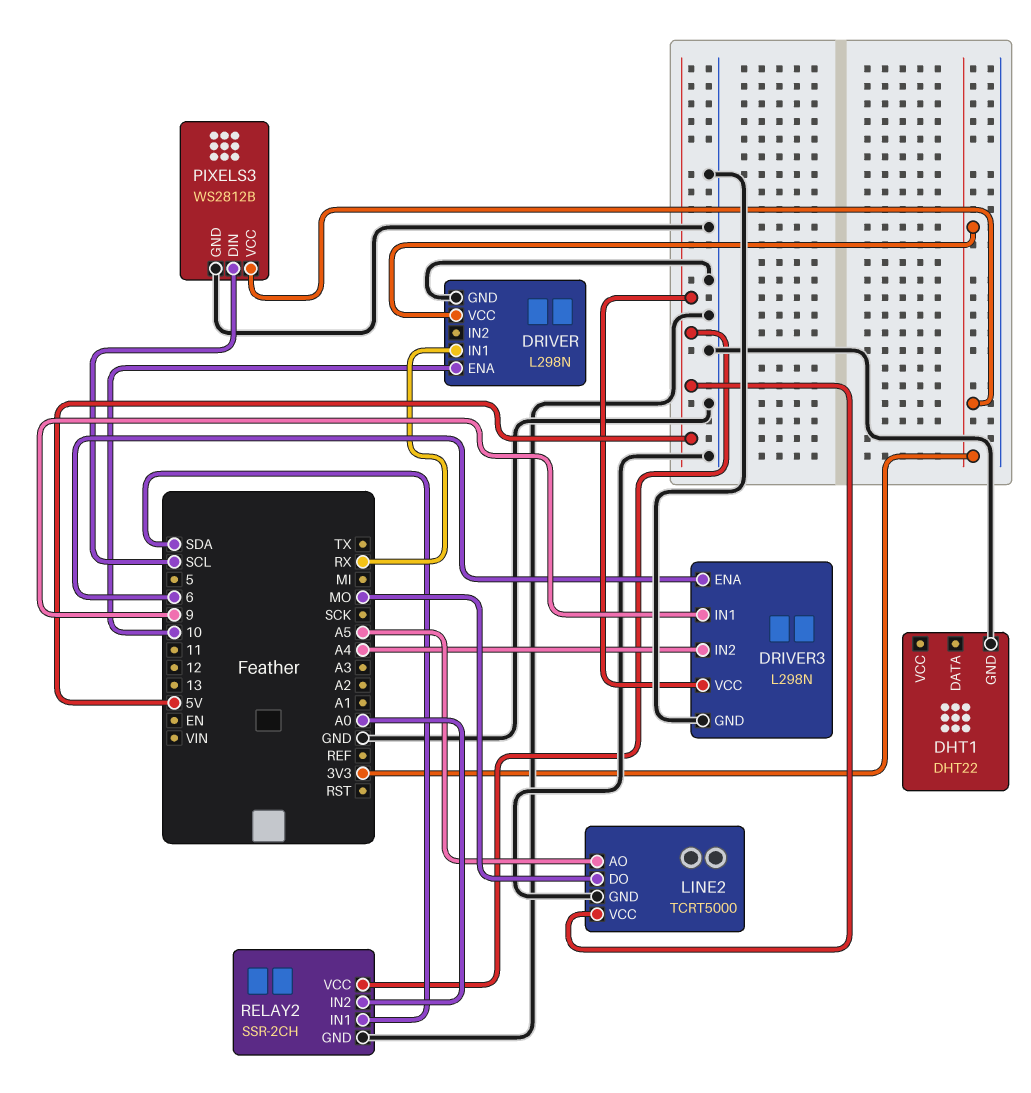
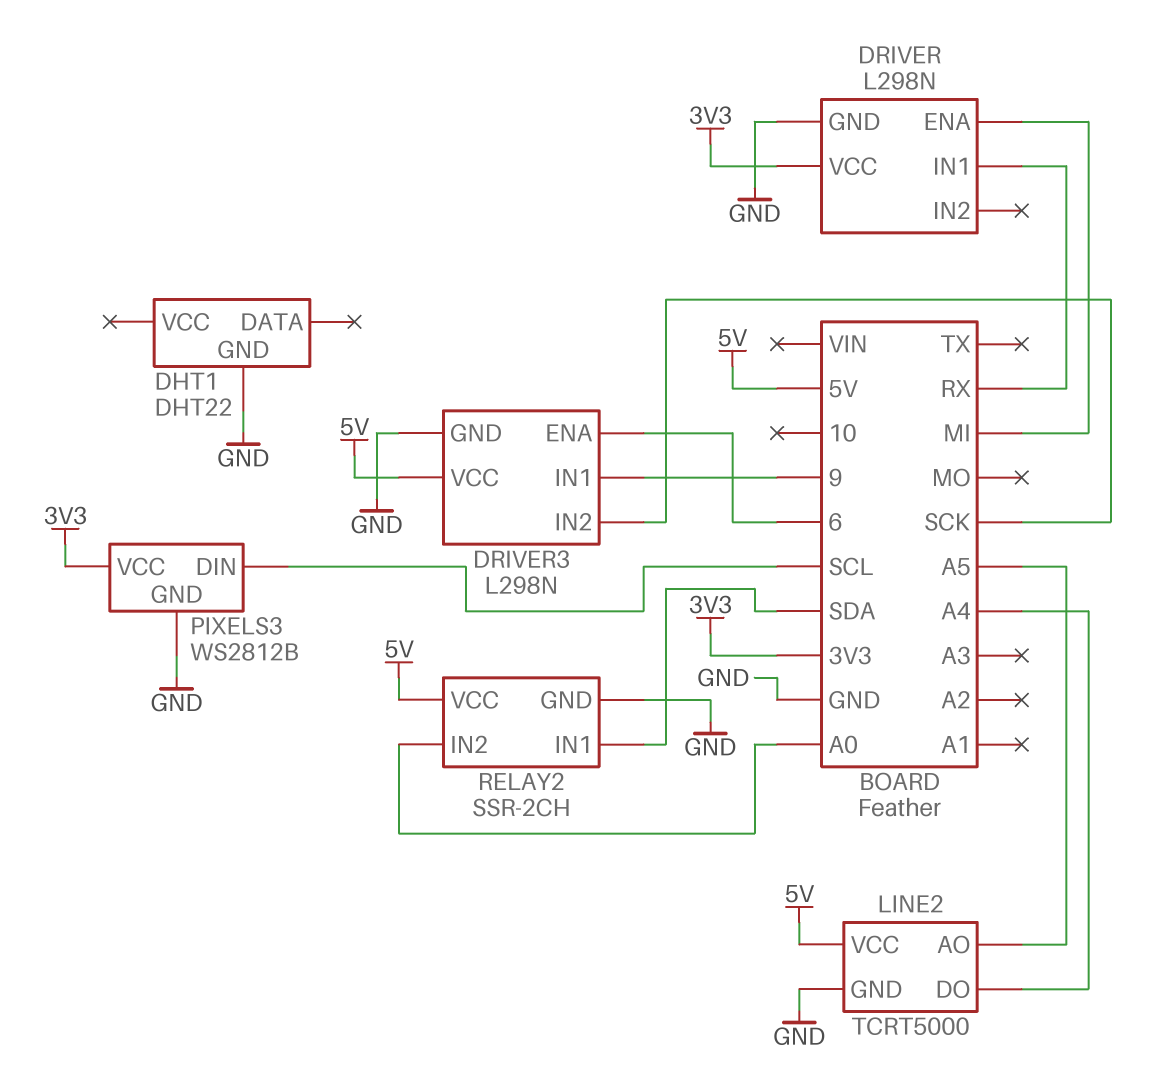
DRIVER pin ENA: 10 -> MI
DRIVER3 pin IN2: A4 -> SCK
LINE2 pin DO: MO -> A4

